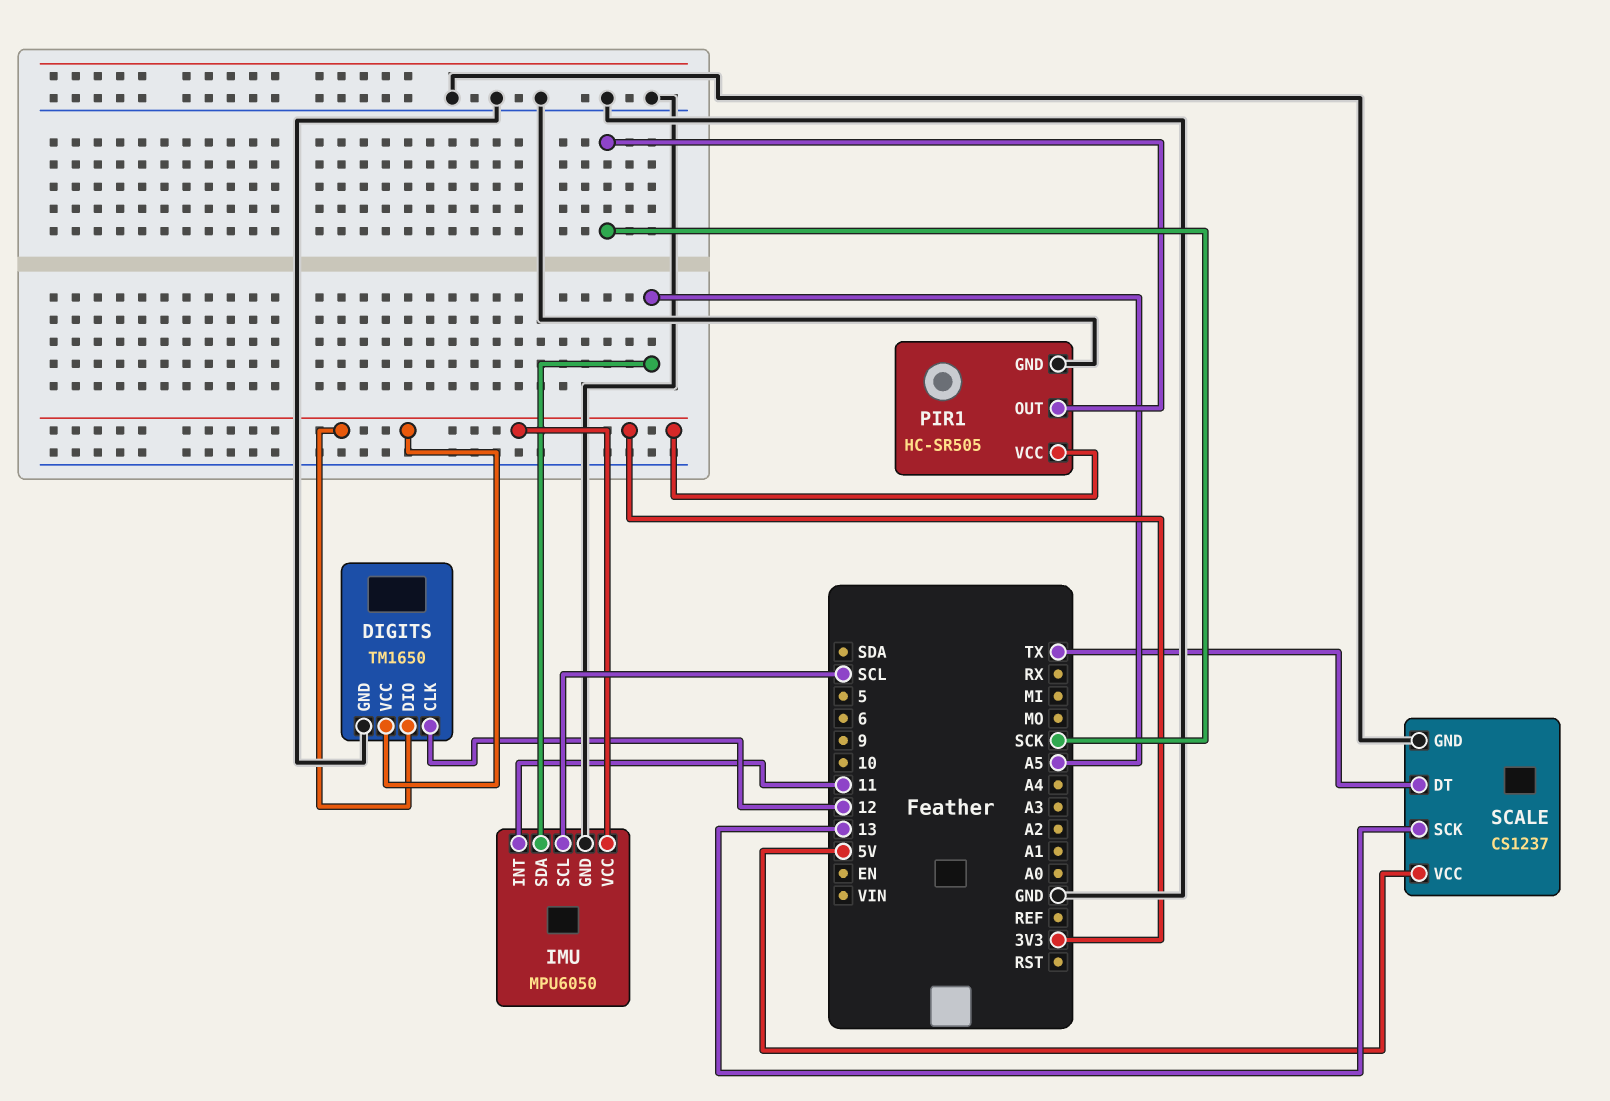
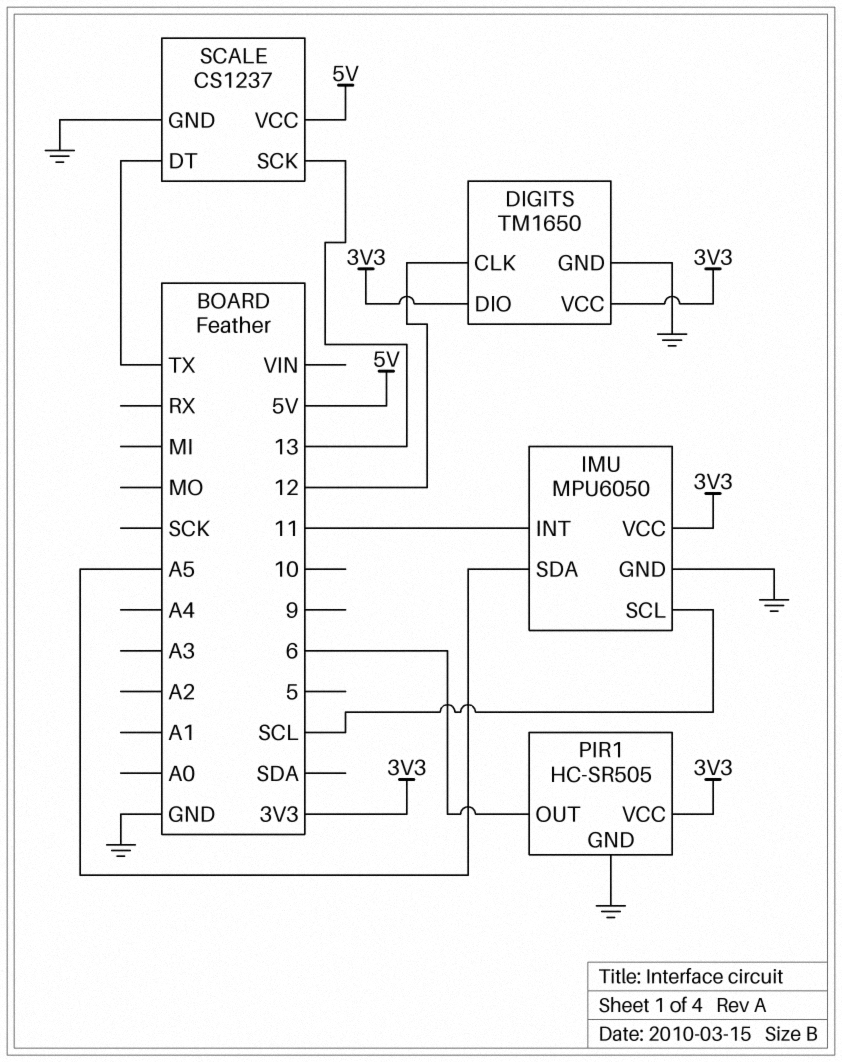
PIR1 pin OUT: SCK -> 6

